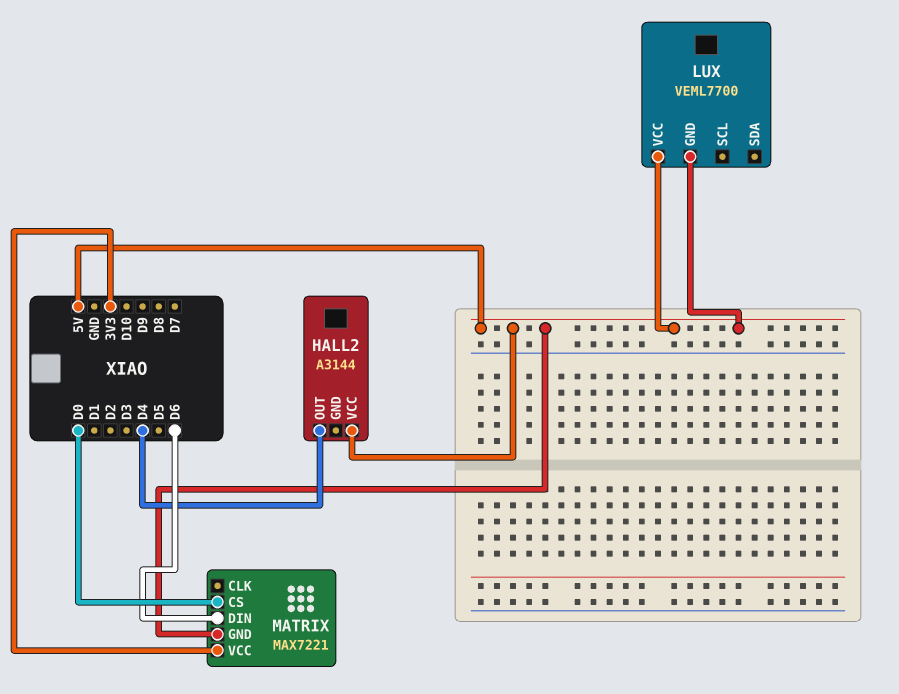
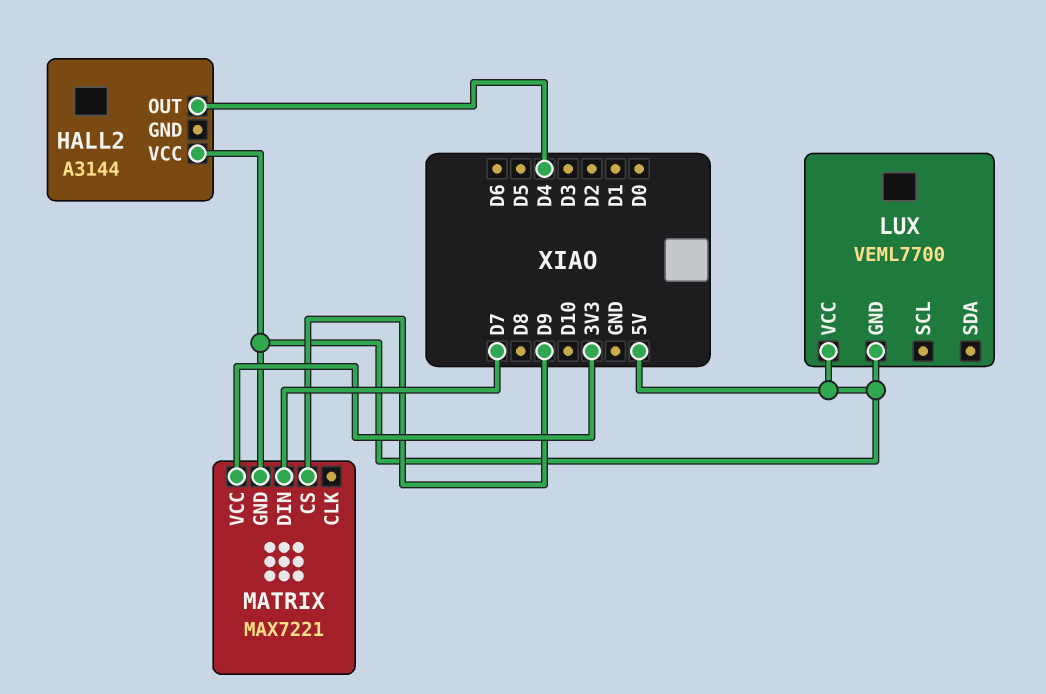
MATRIX pin CS: D0 -> D9
MATRIX pin DIN: D6 -> D7

